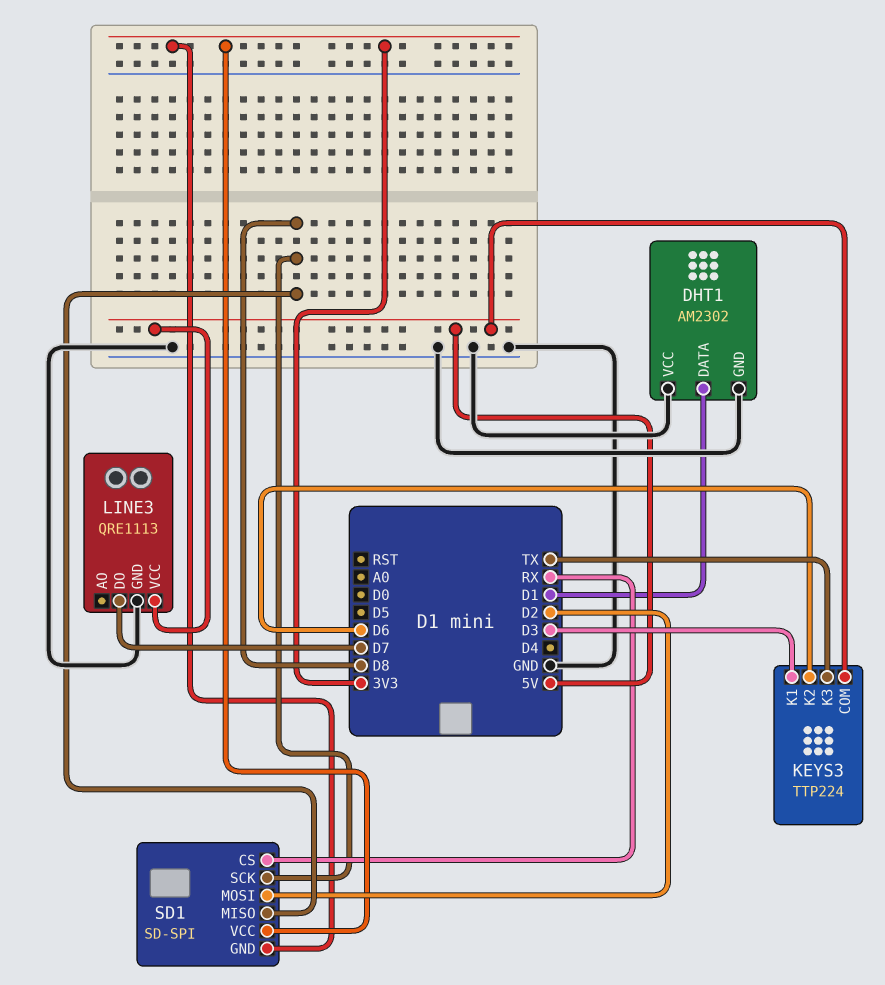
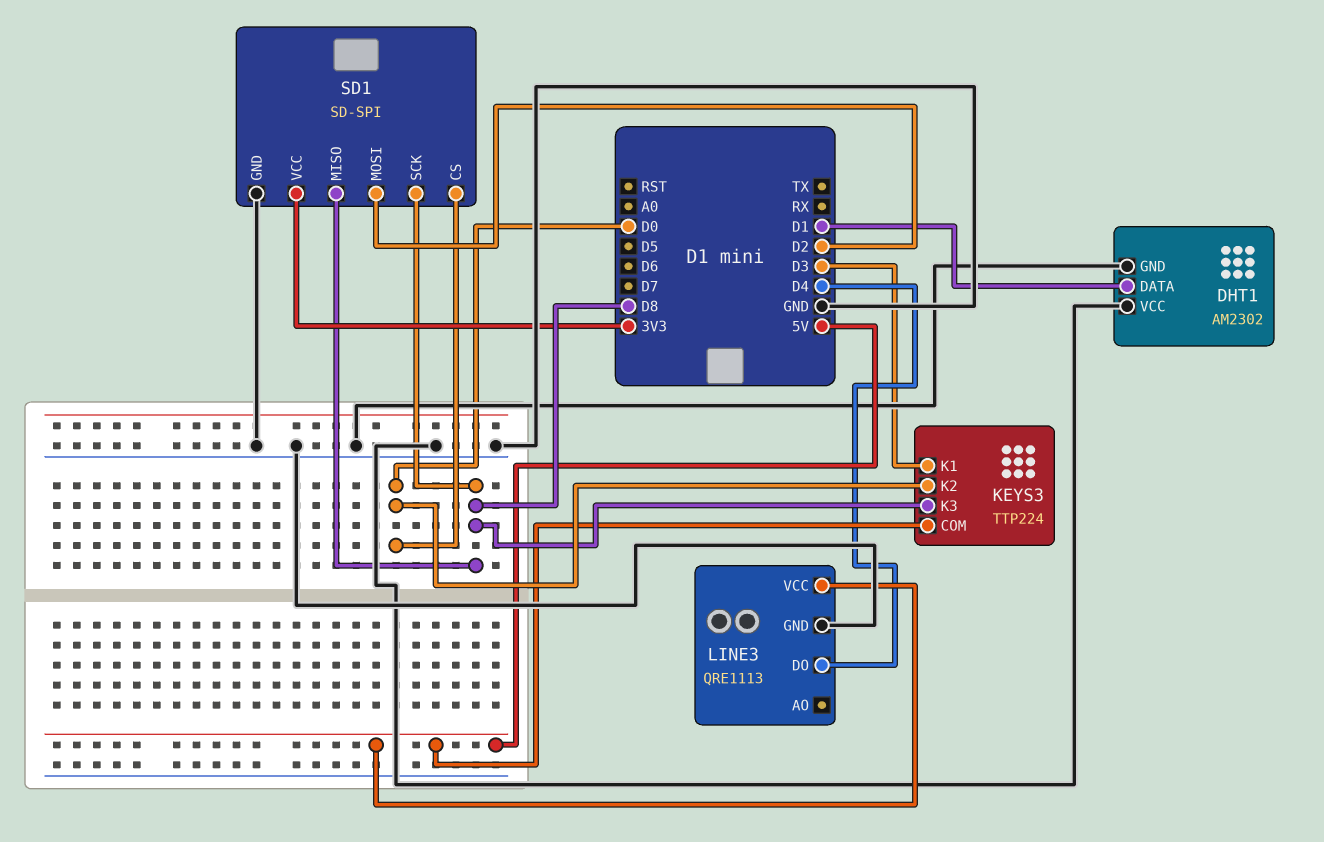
KEYS3 pin K2: D6 -> D0
KEYS3 pin K3: TX -> D8
LINE3 pin DO: D7 -> D4
SD1 pin CS: RX -> D0
SD1 pin GND: 3V3 -> GND

